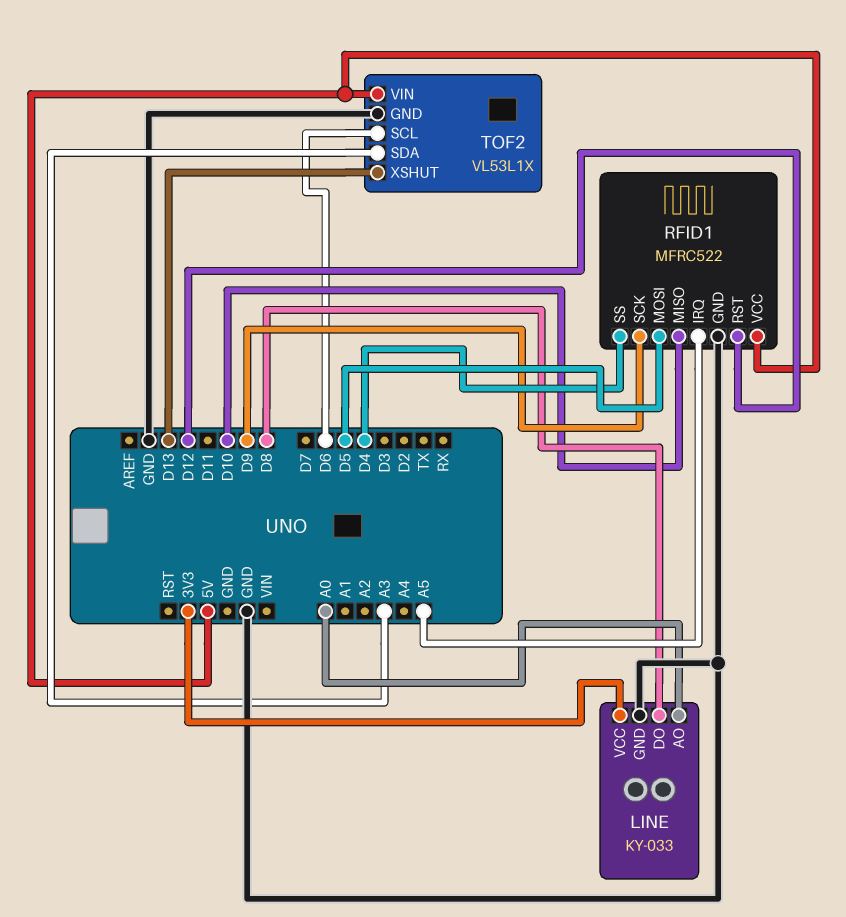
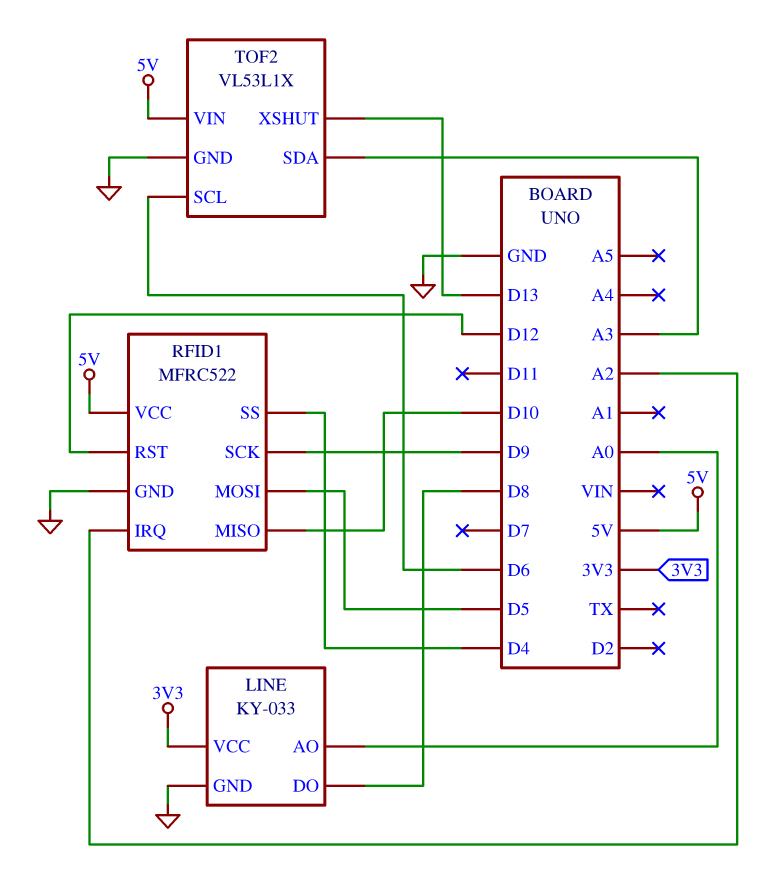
RFID1 pin IRQ: A5 -> A2

